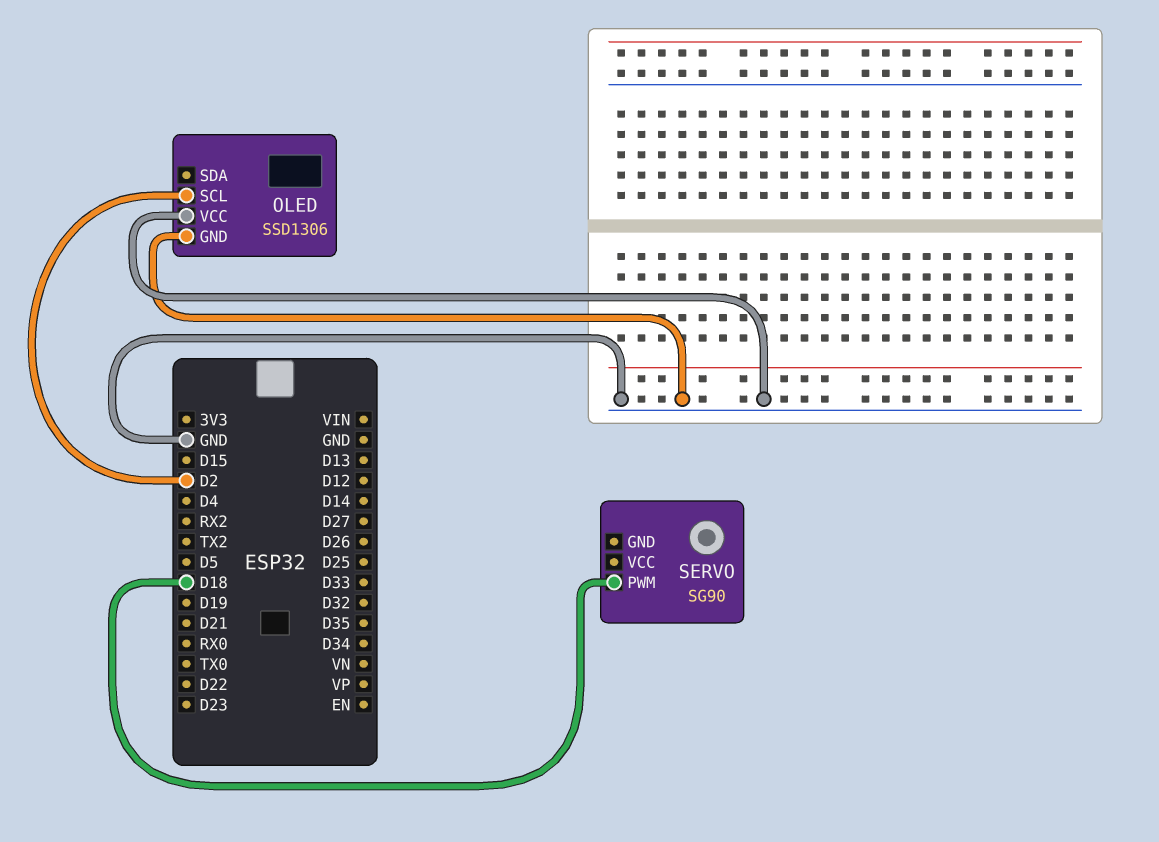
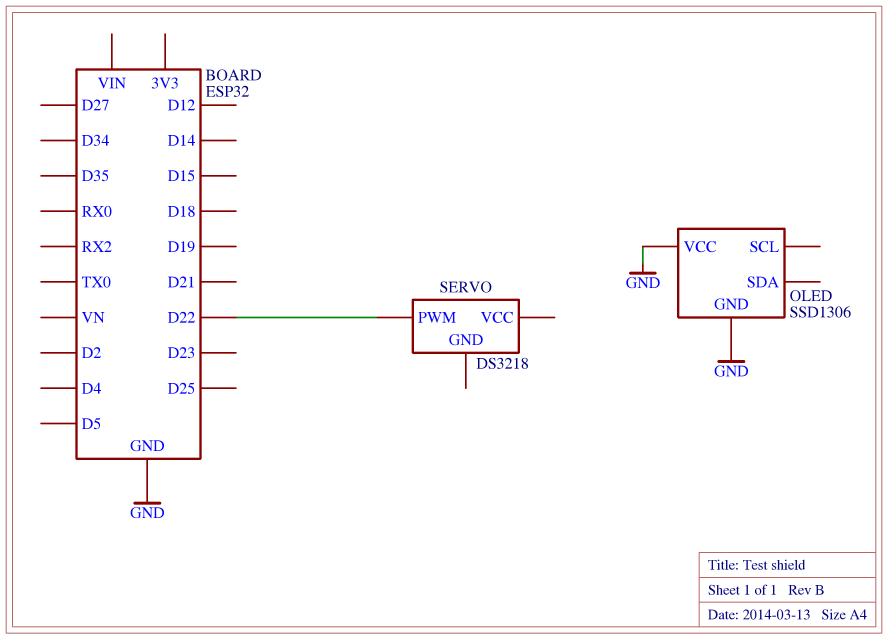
OLED pin SCL: D2 -> none
SERVO: SG90 -> DS3218
SERVO pin PWM: D18 -> D22

